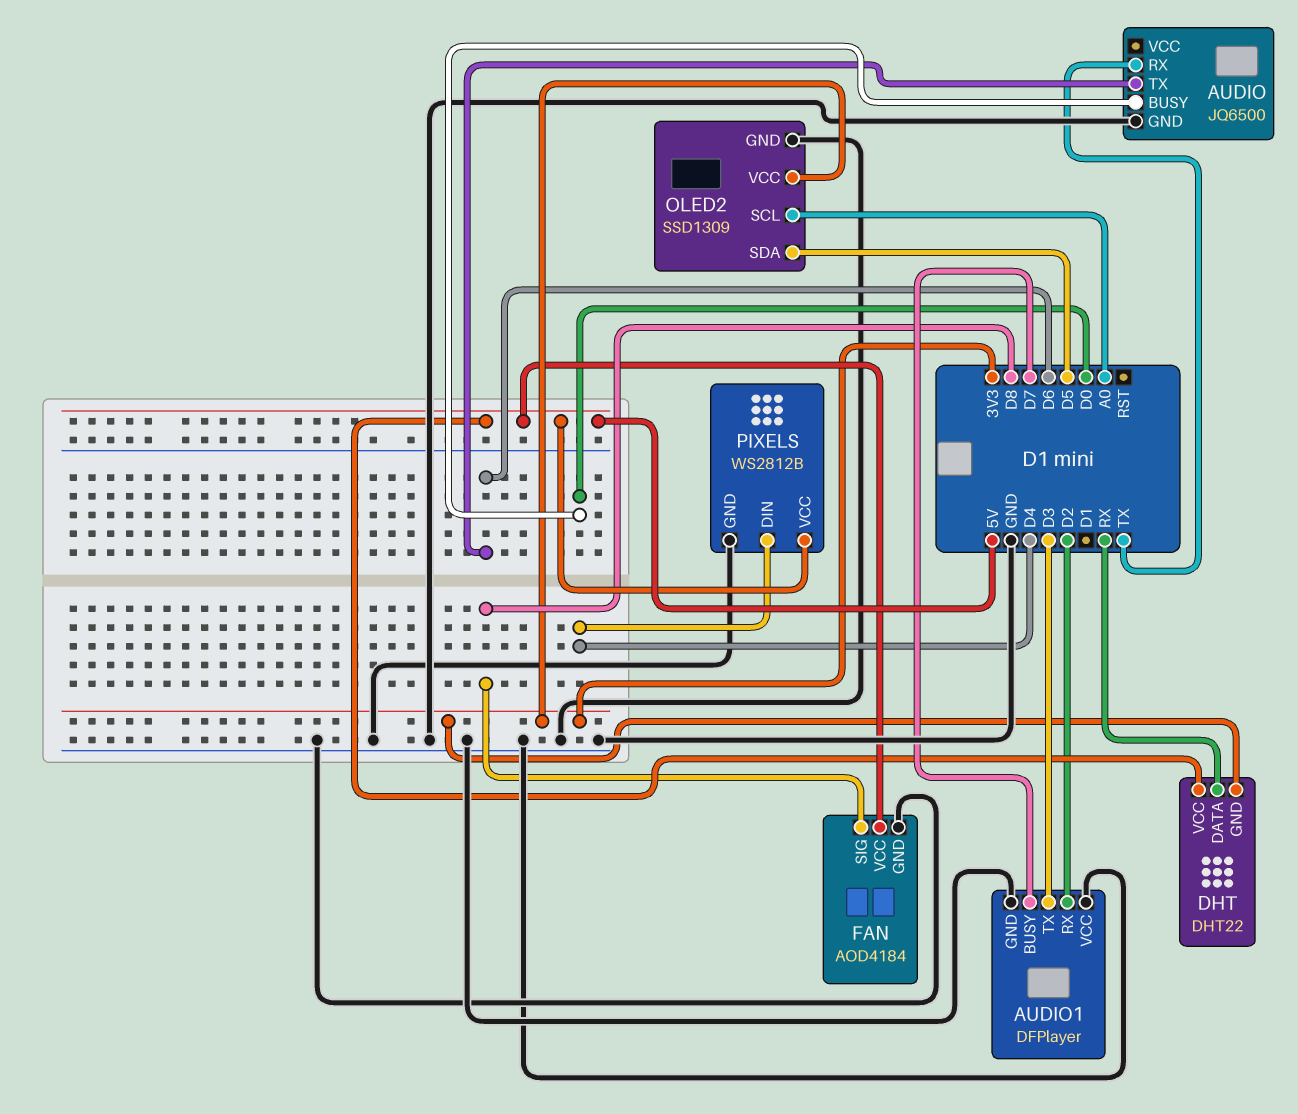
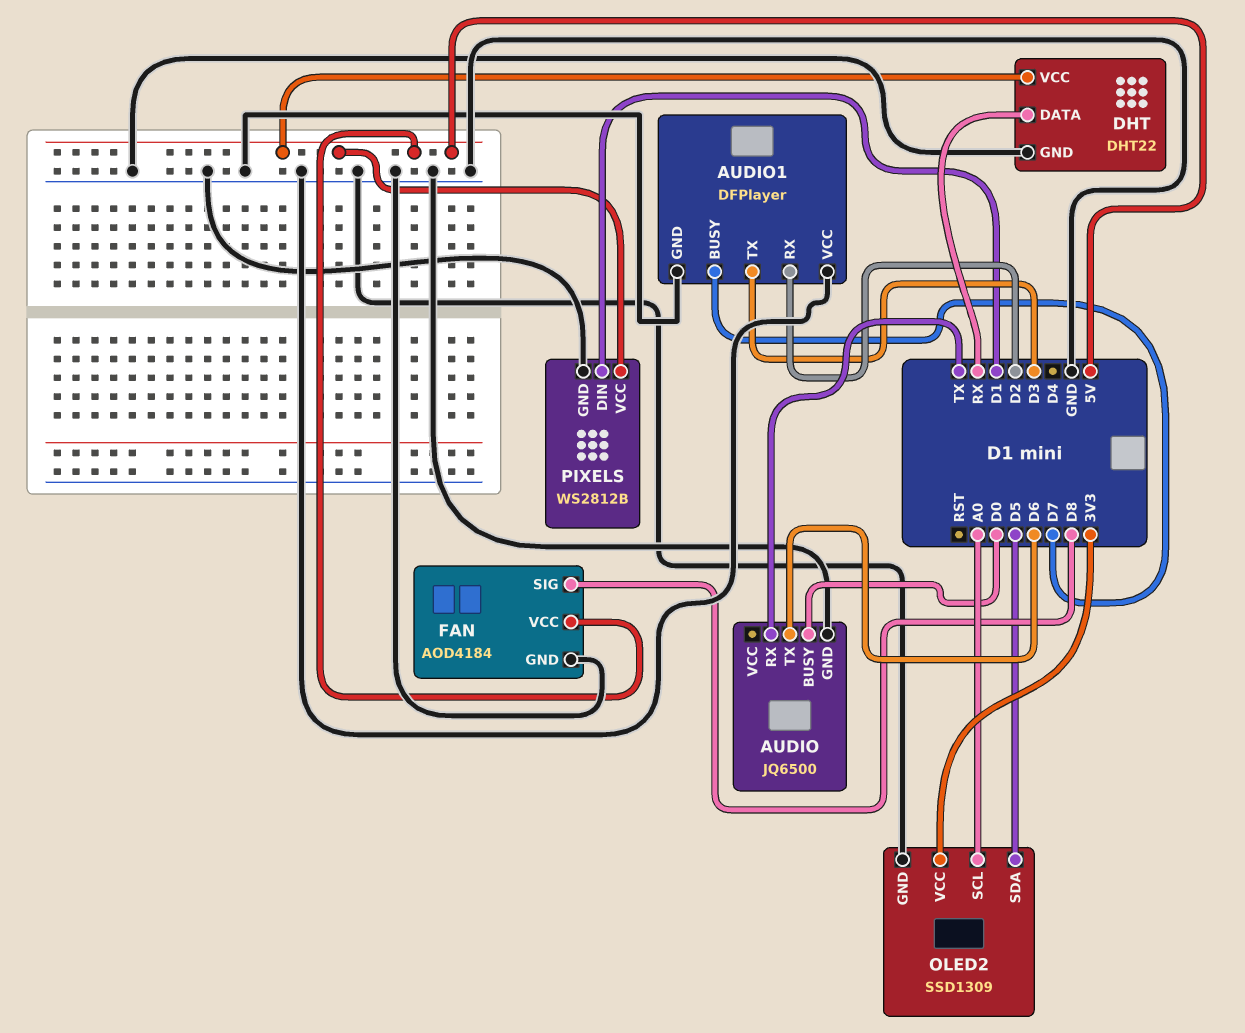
DHT pin GND: 3V3 -> GND
PIXELS pin DIN: D4 -> D1

